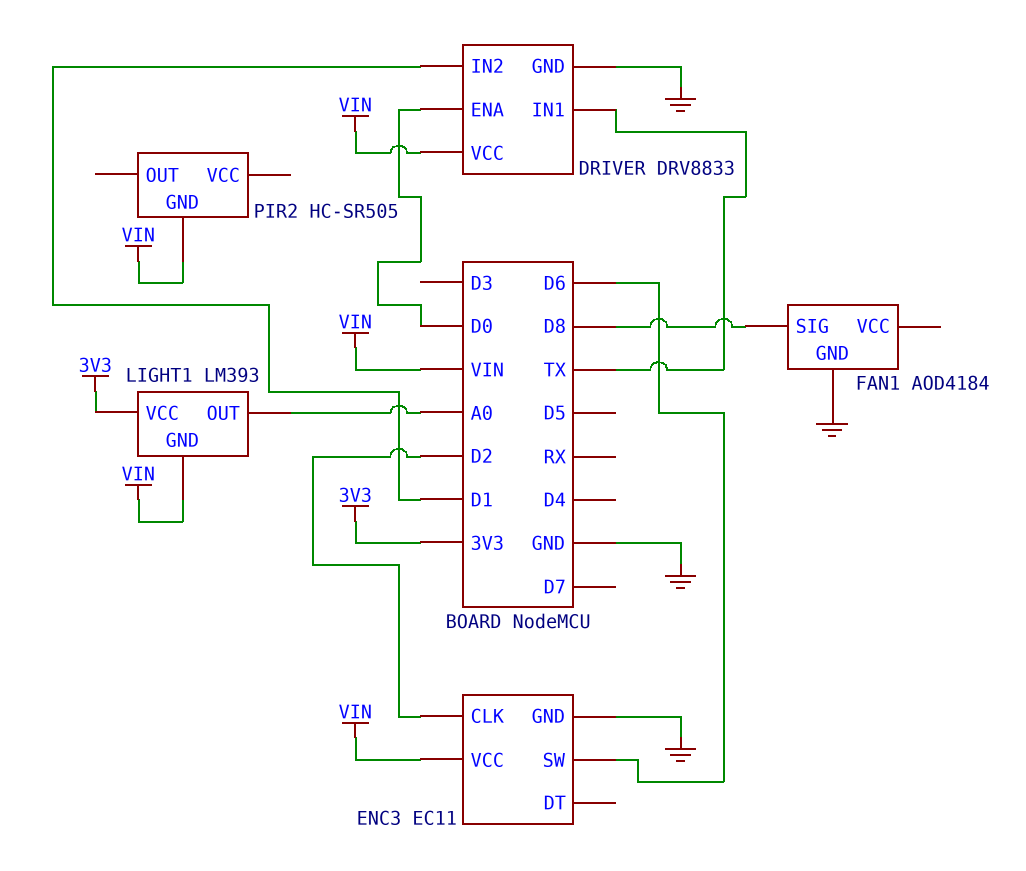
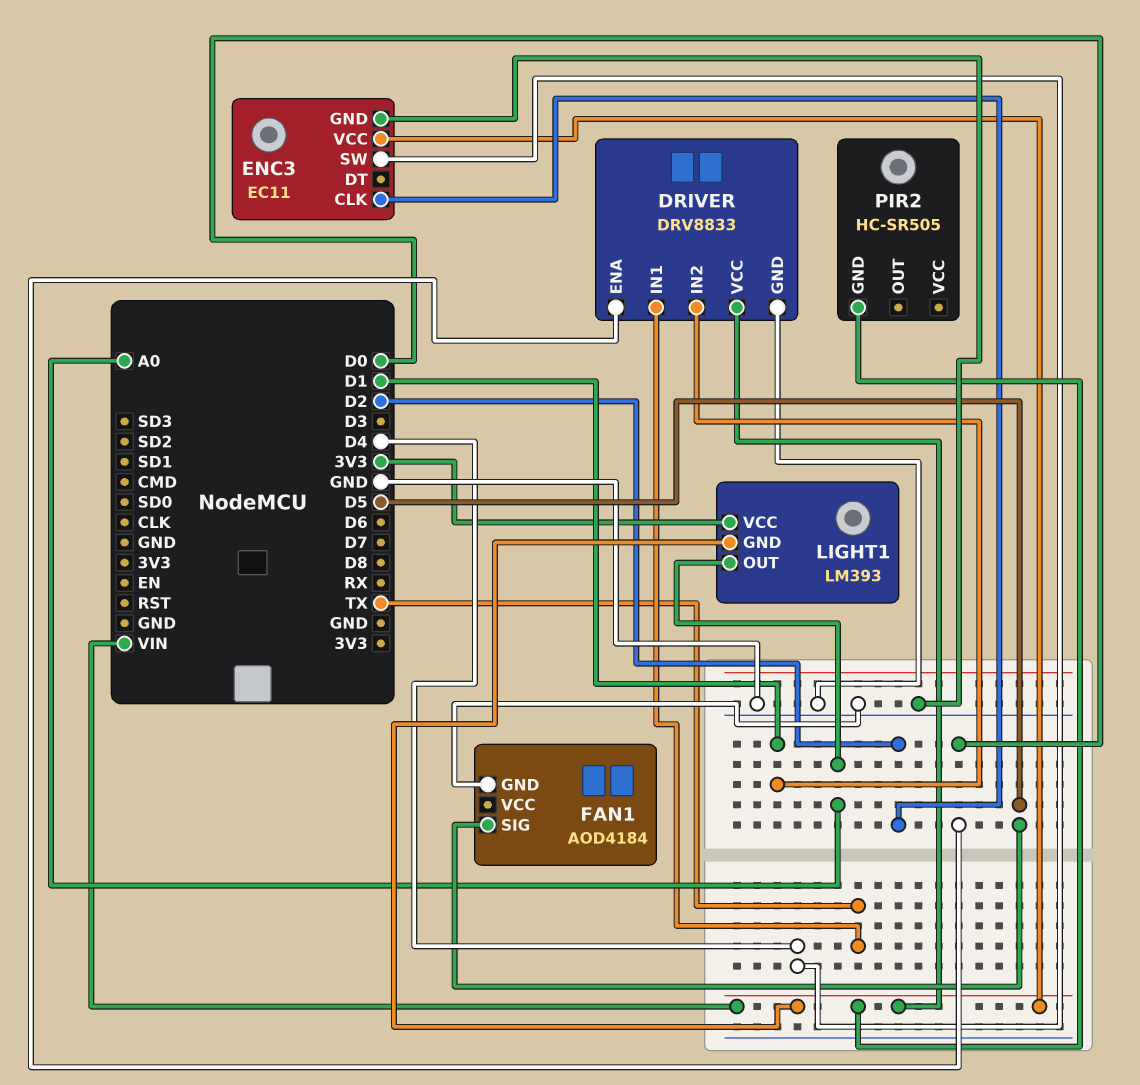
ENC3 pin SW: D6 -> D4
FAN1 pin SIG: D8 -> D5

